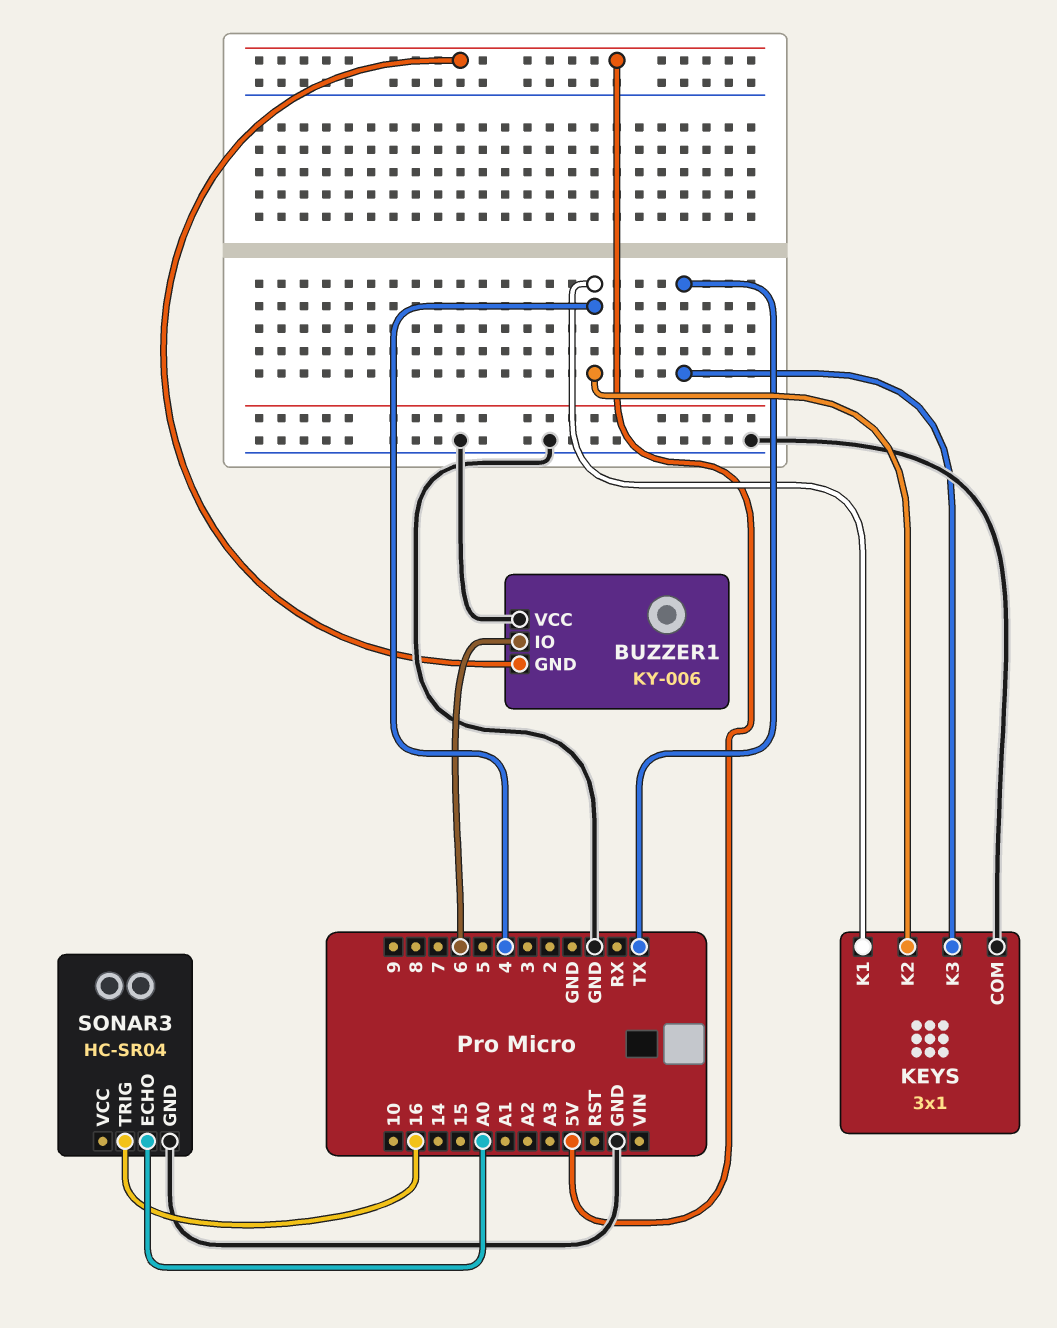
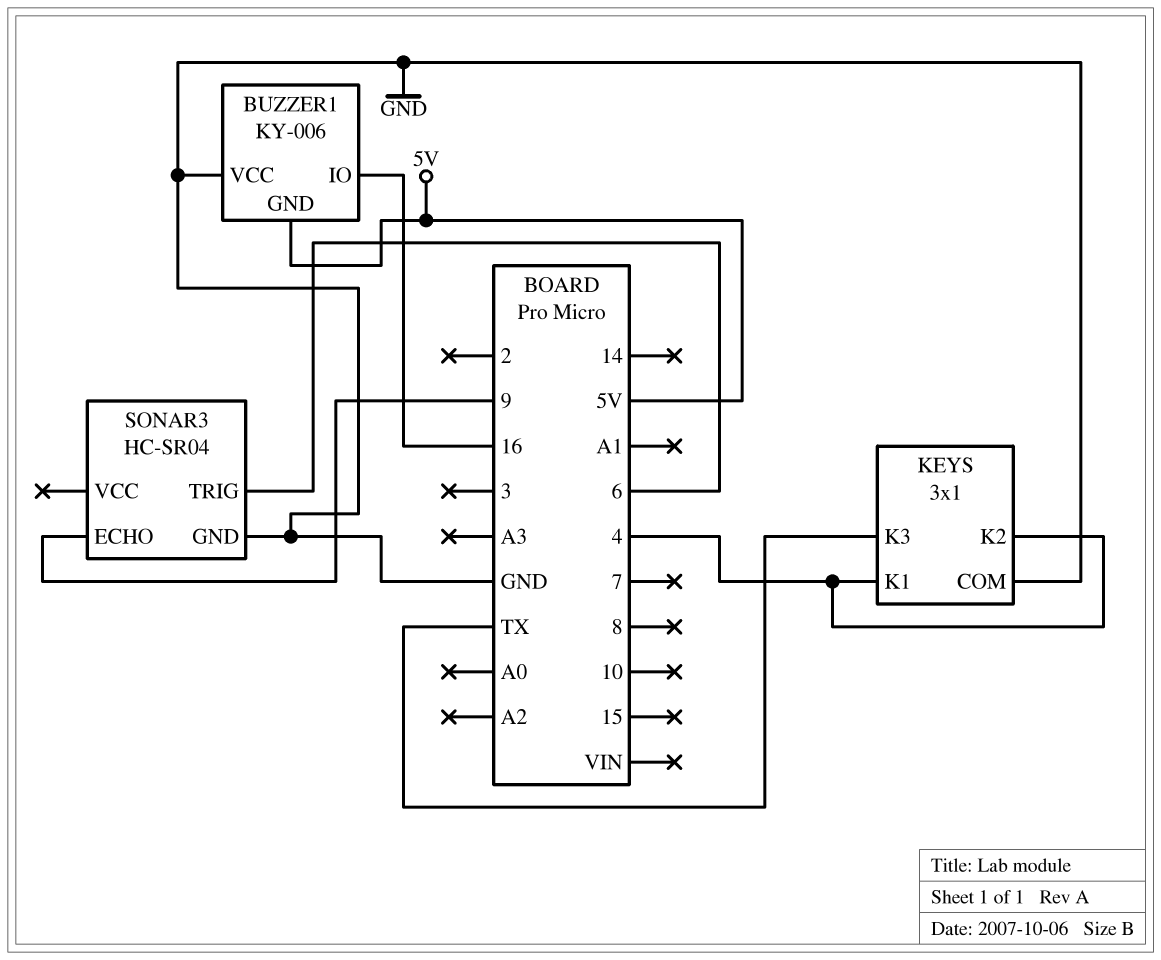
BUZZER1 pin IO: 6 -> 16
SONAR3 pin ECHO: A0 -> 9
SONAR3 pin TRIG: 16 -> 6

